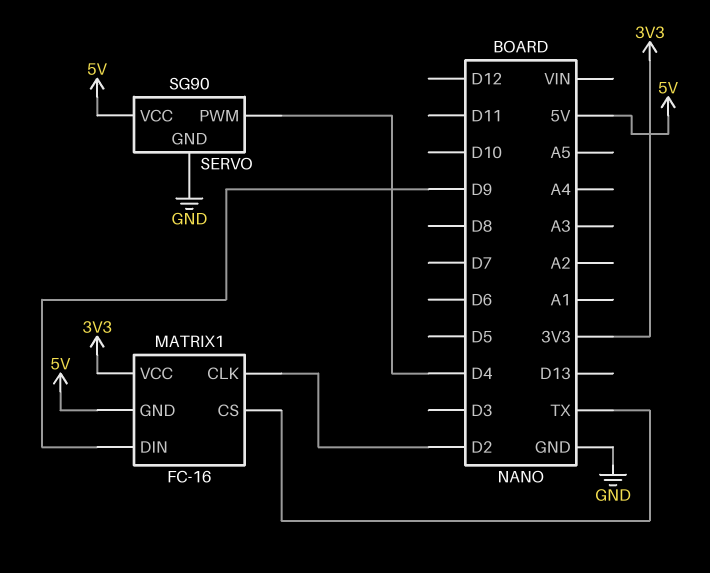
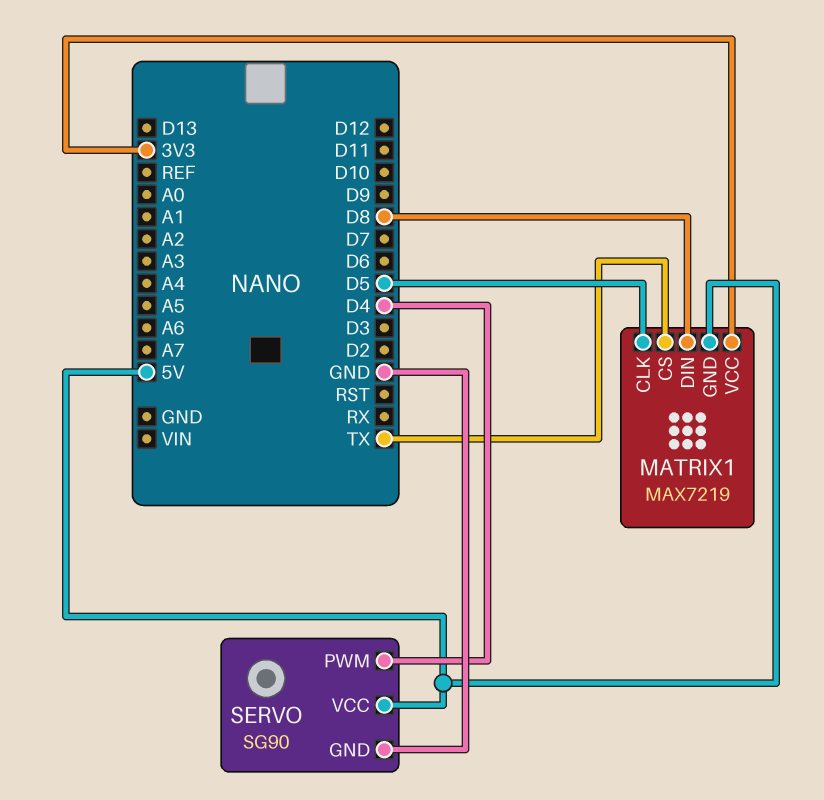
MATRIX1: FC-16 -> MAX7219
MATRIX1 pin CLK: D2 -> D5
MATRIX1 pin DIN: D9 -> D8

